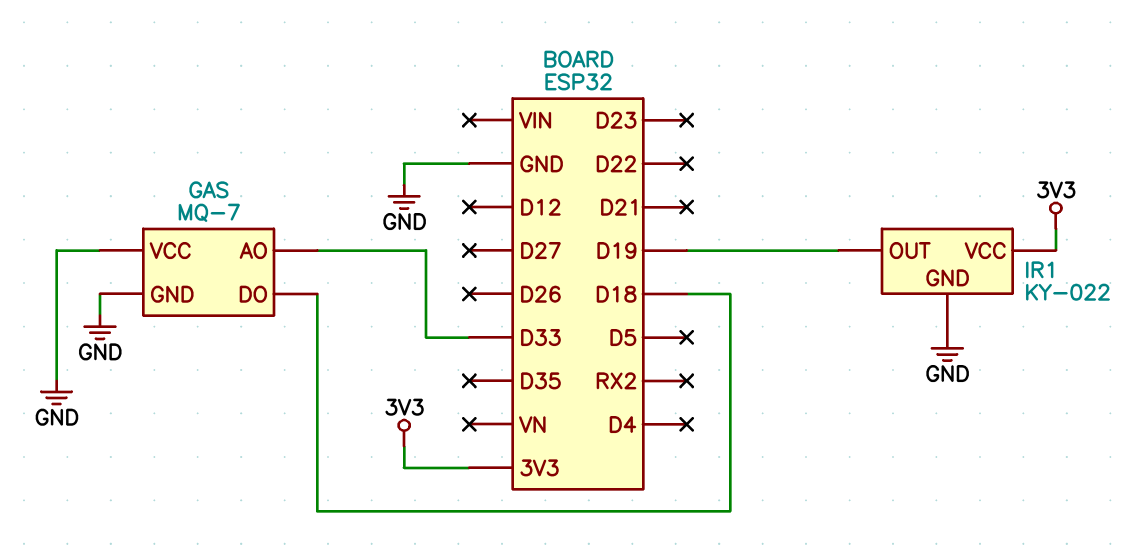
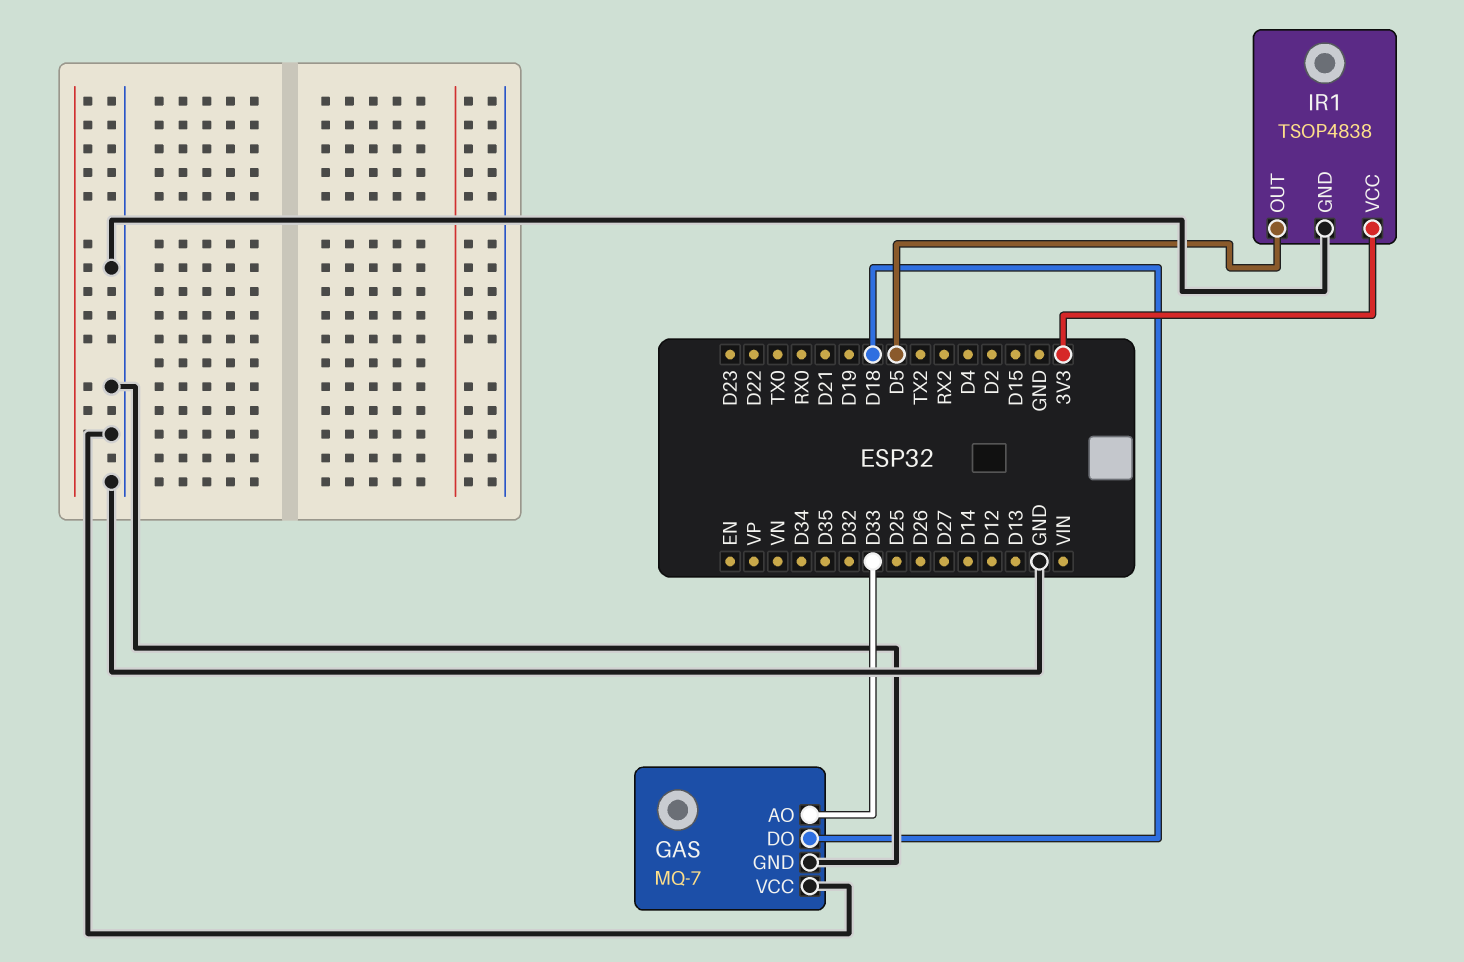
IR1: KY-022 -> TSOP4838
IR1 pin OUT: D19 -> D5

